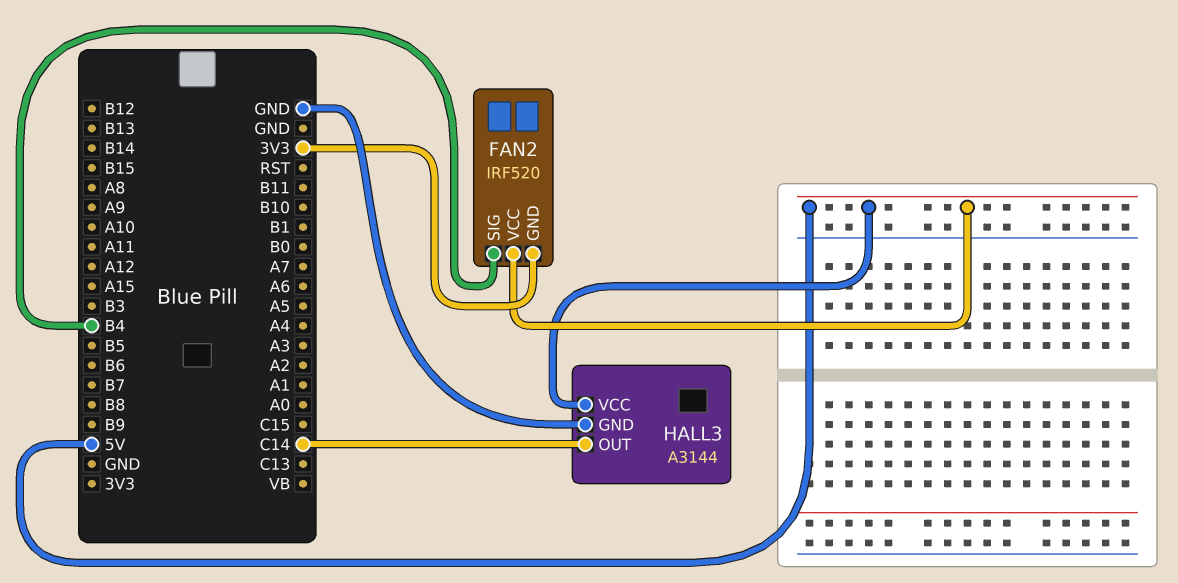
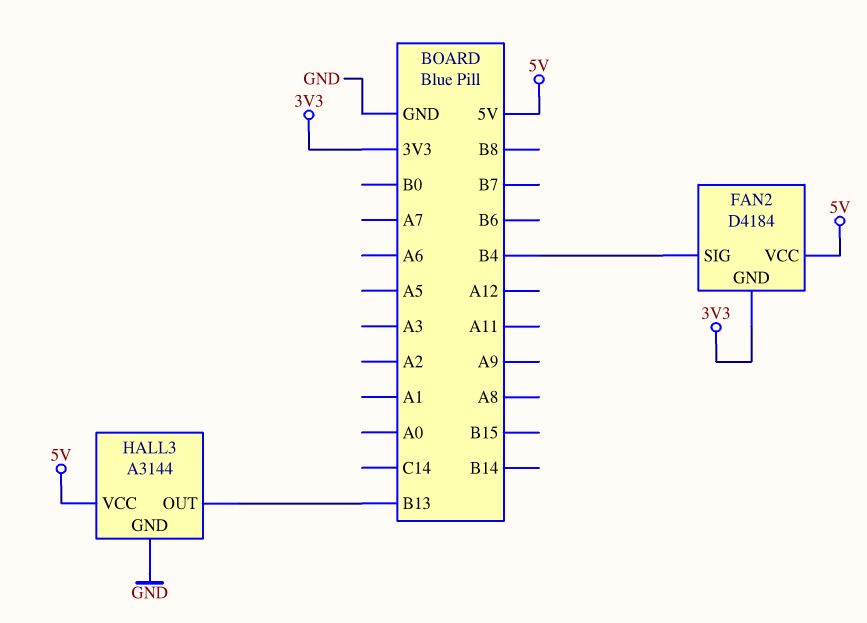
FAN2: IRF520 -> D4184
HALL3 pin OUT: C14 -> B13

